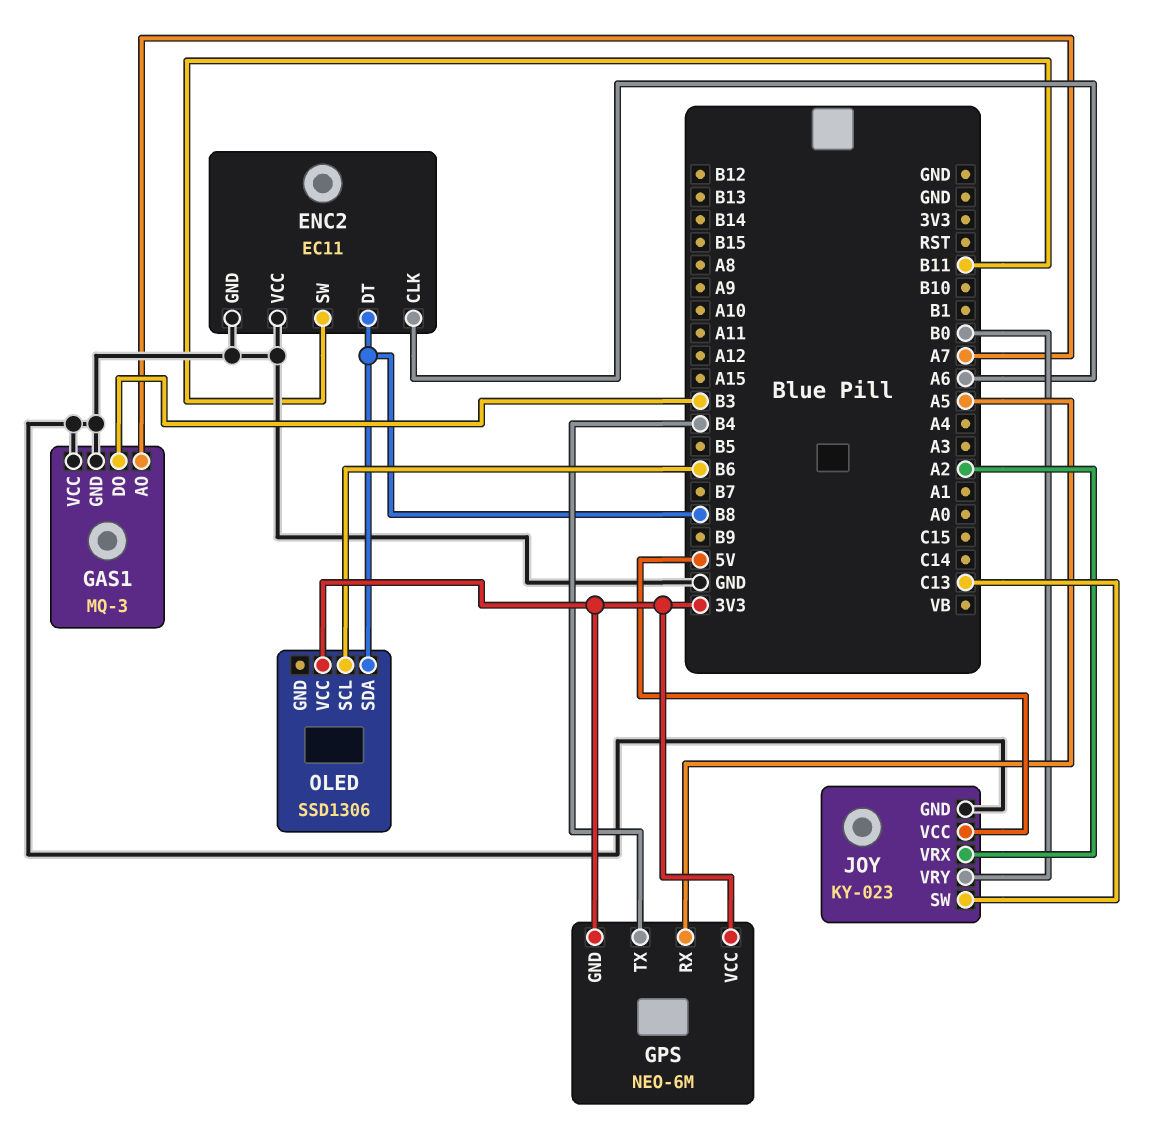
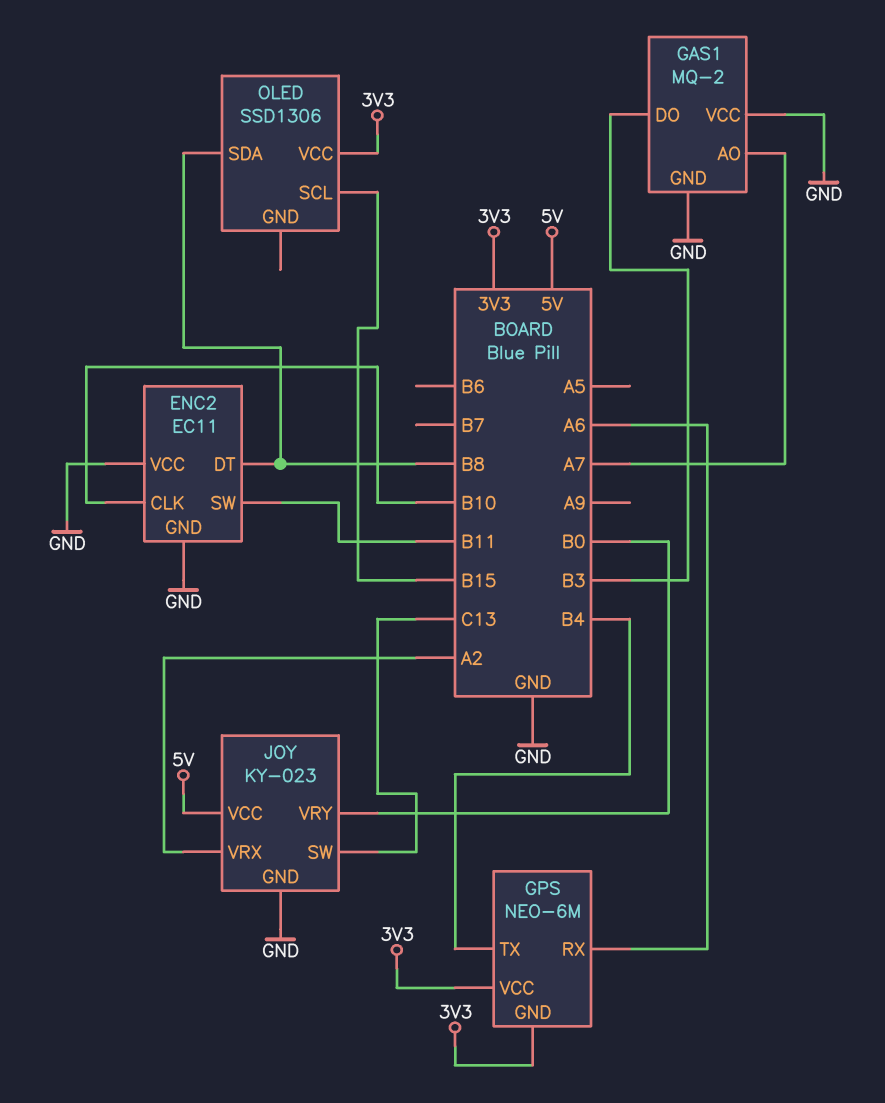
ENC2 pin CLK: A6 -> B10
GAS1: MQ-3 -> MQ-2
GPS pin RX: A5 -> A6
OLED pin SCL: B6 -> B15

